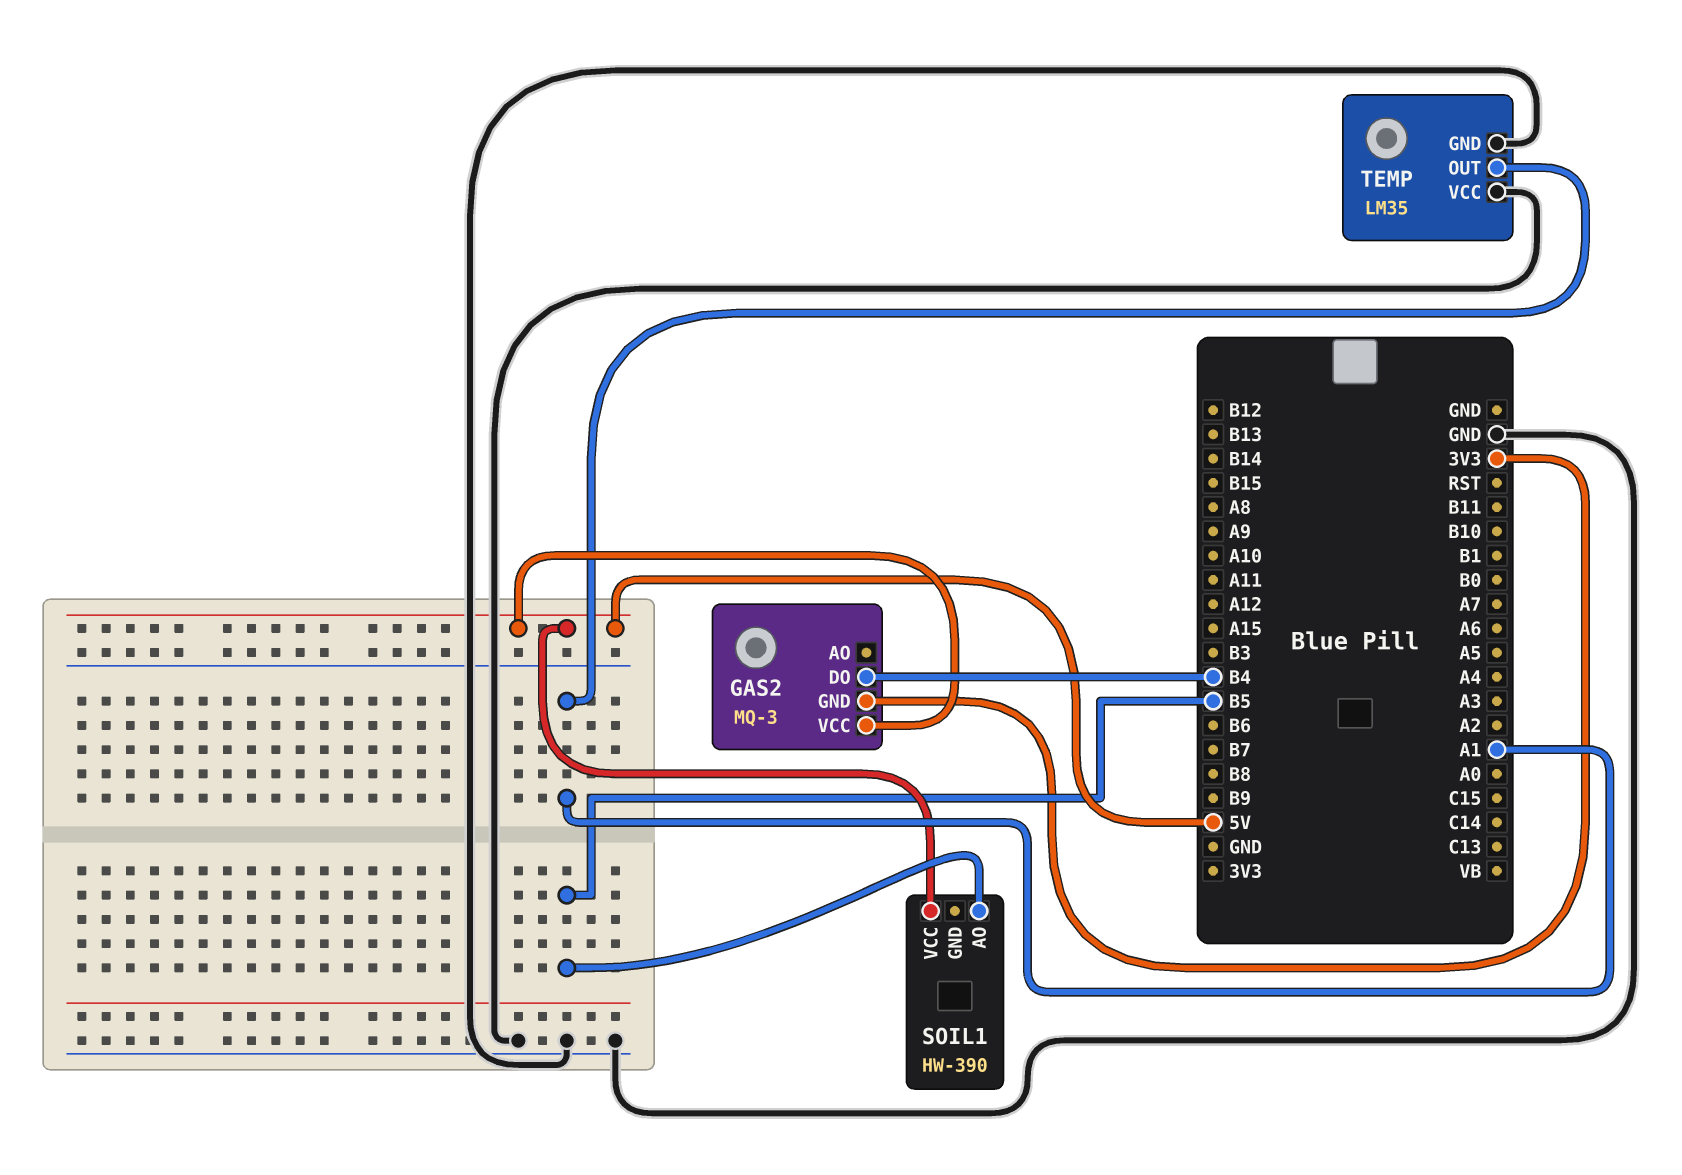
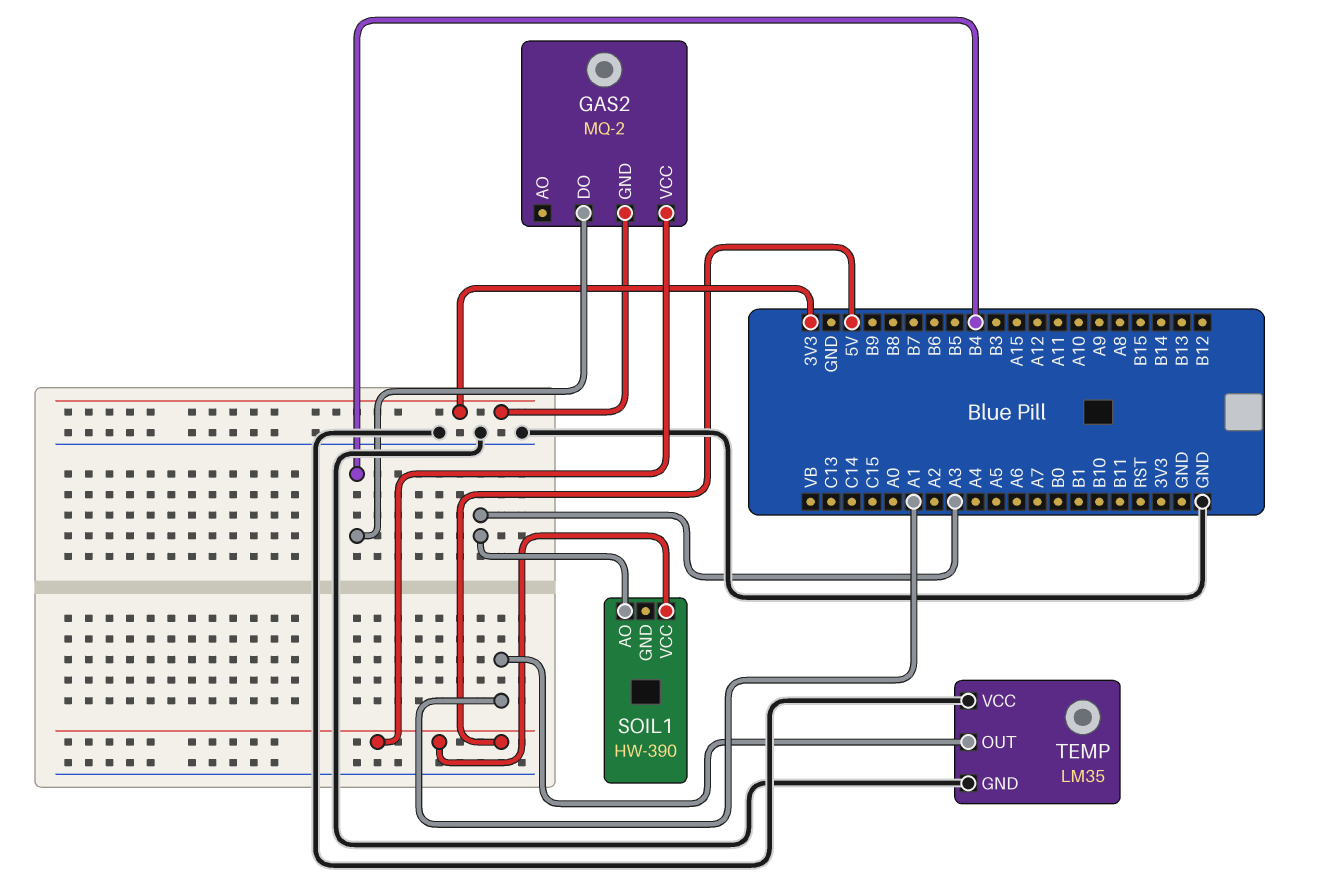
GAS2: MQ-3 -> MQ-2
SOIL1 pin AO: B5 -> A3

